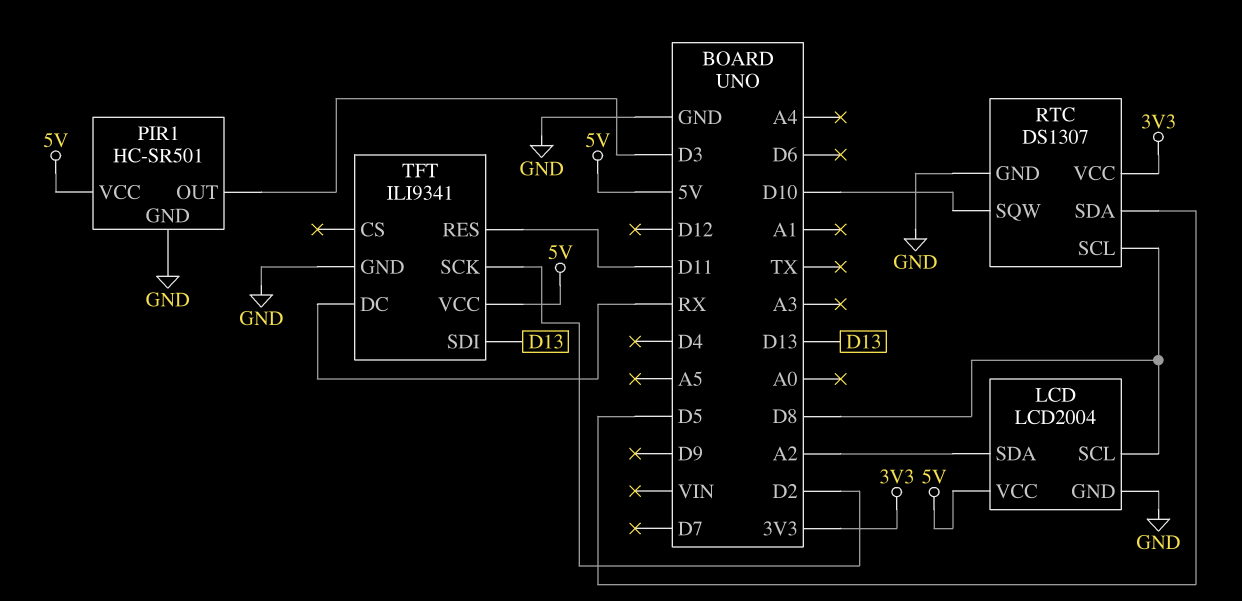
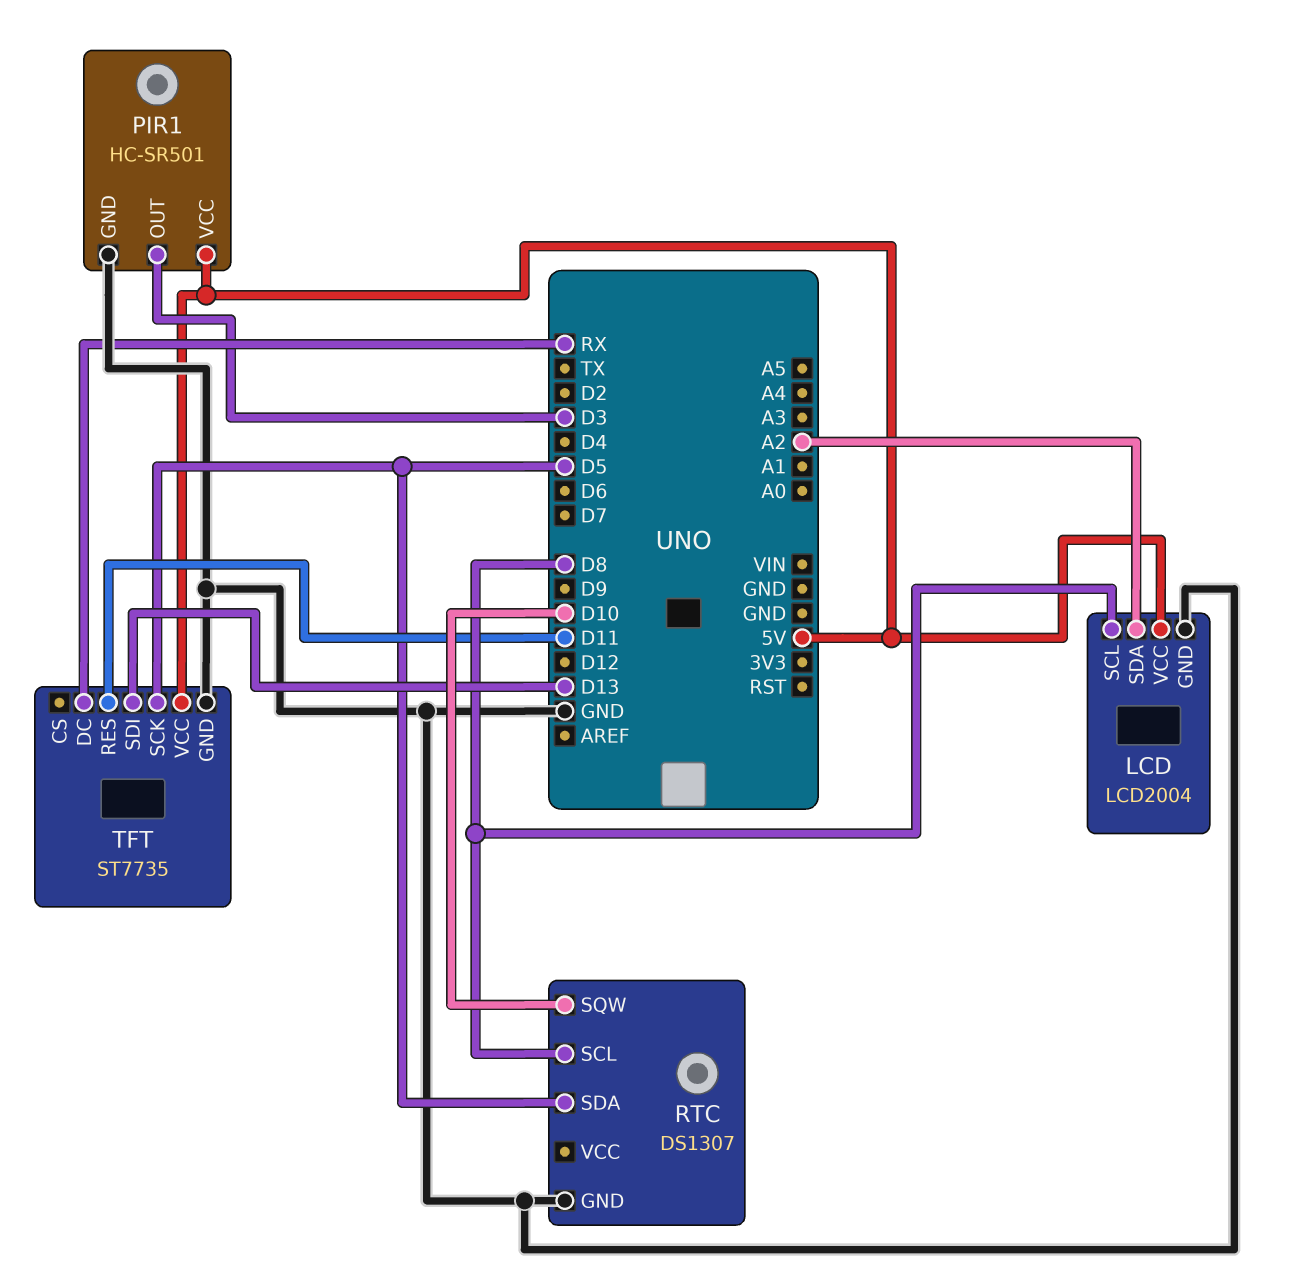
RTC pin VCC: 3V3 -> none
TFT: ILI9341 -> ST7735
TFT pin SCK: D2 -> D5

